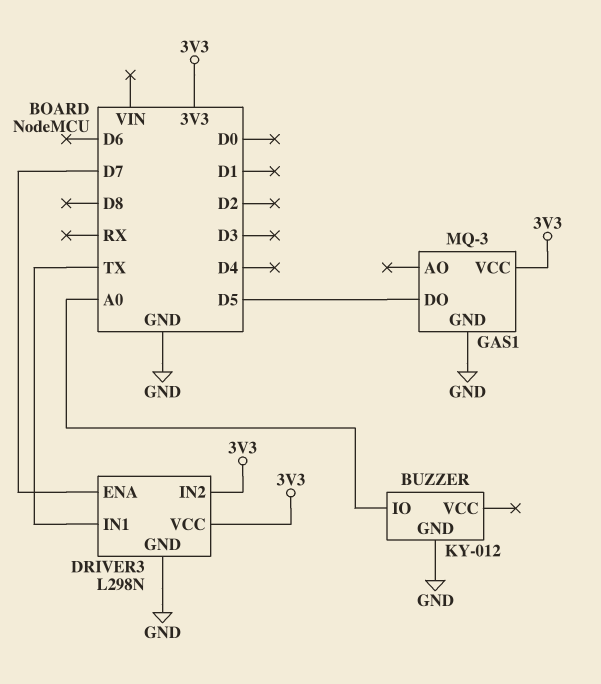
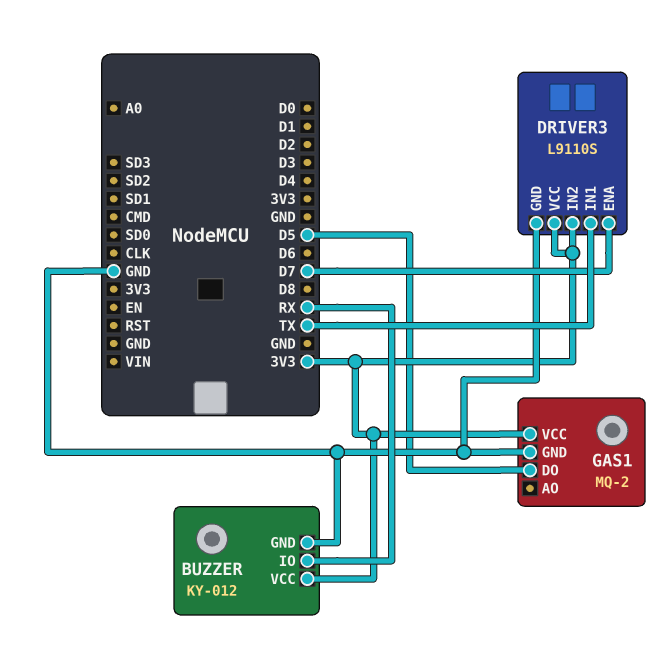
BUZZER pin IO: A0 -> RX
BUZZER pin VCC: none -> 3V3
DRIVER3: L298N -> L9110S
GAS1: MQ-3 -> MQ-2

